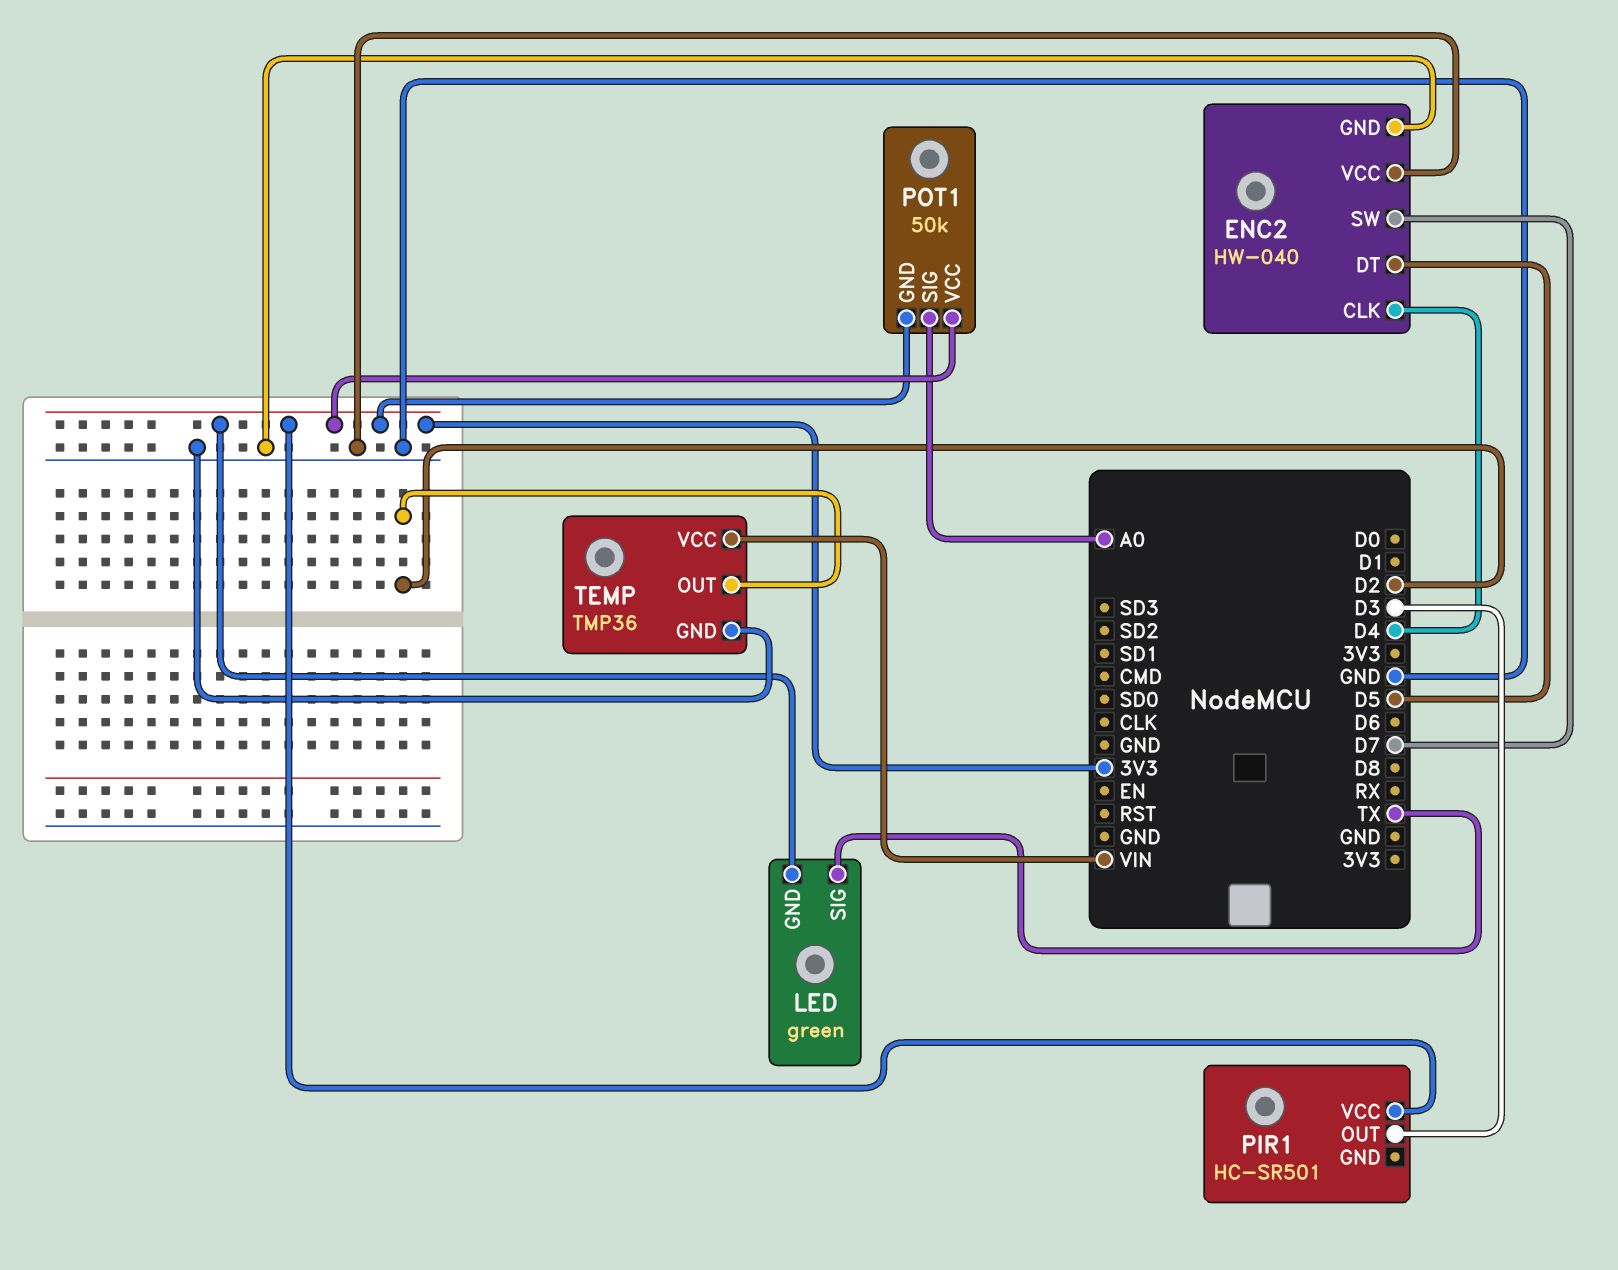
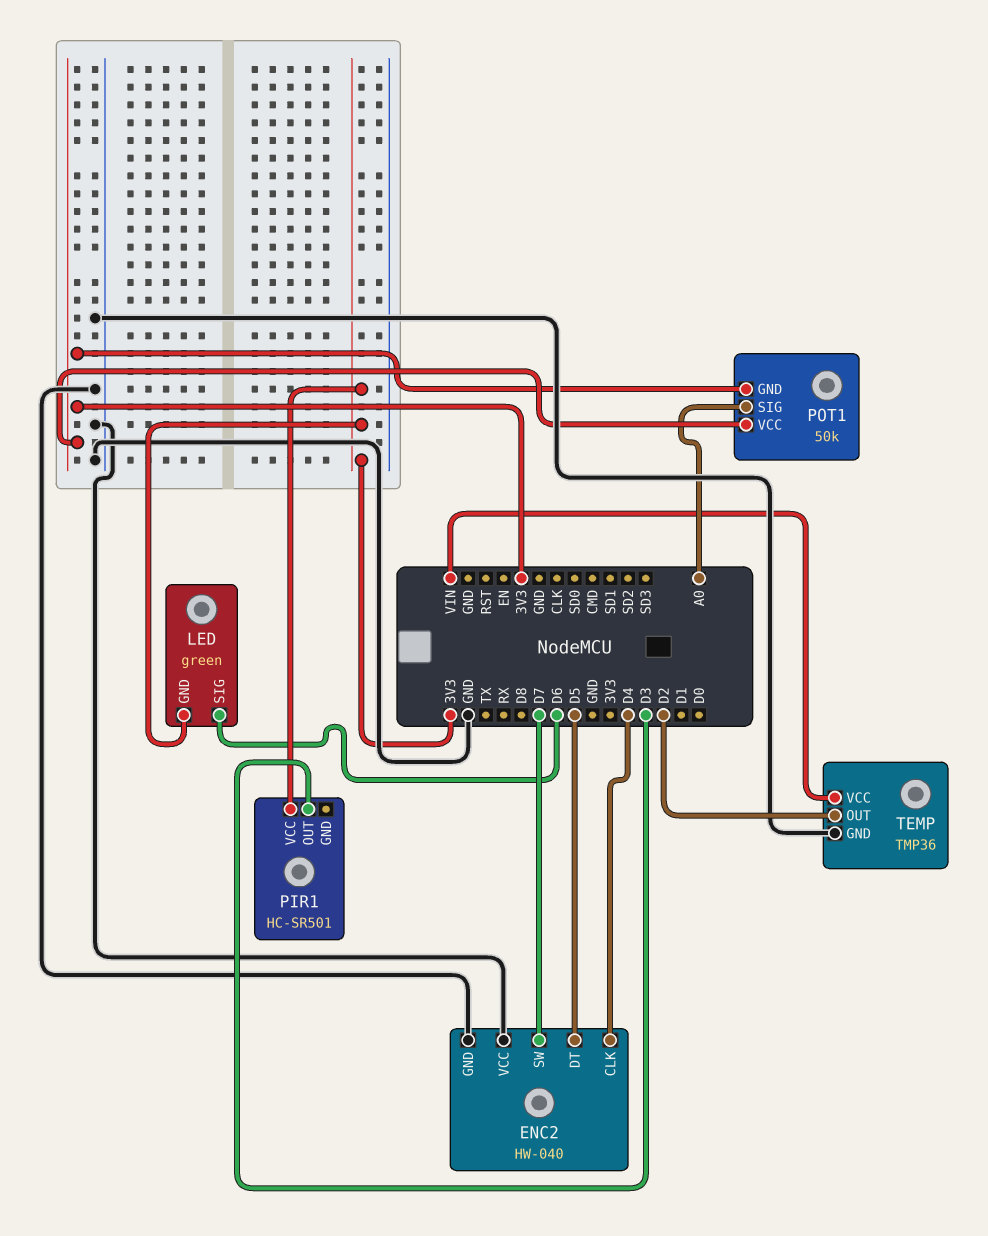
LED pin SIG: TX -> D6

